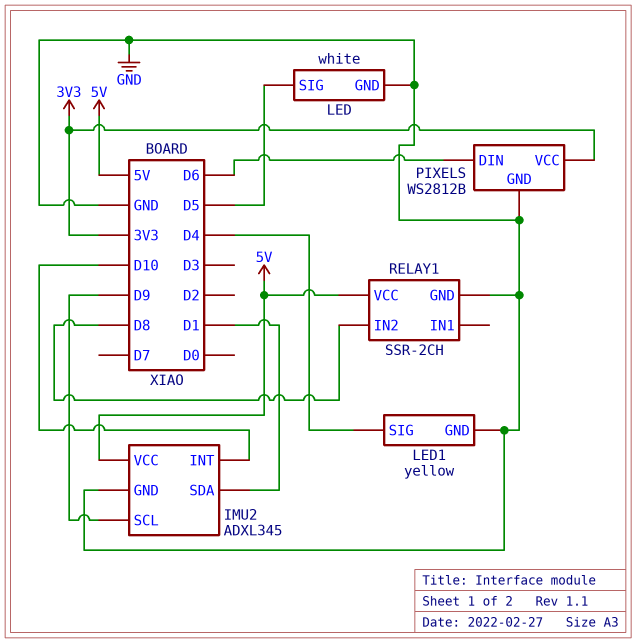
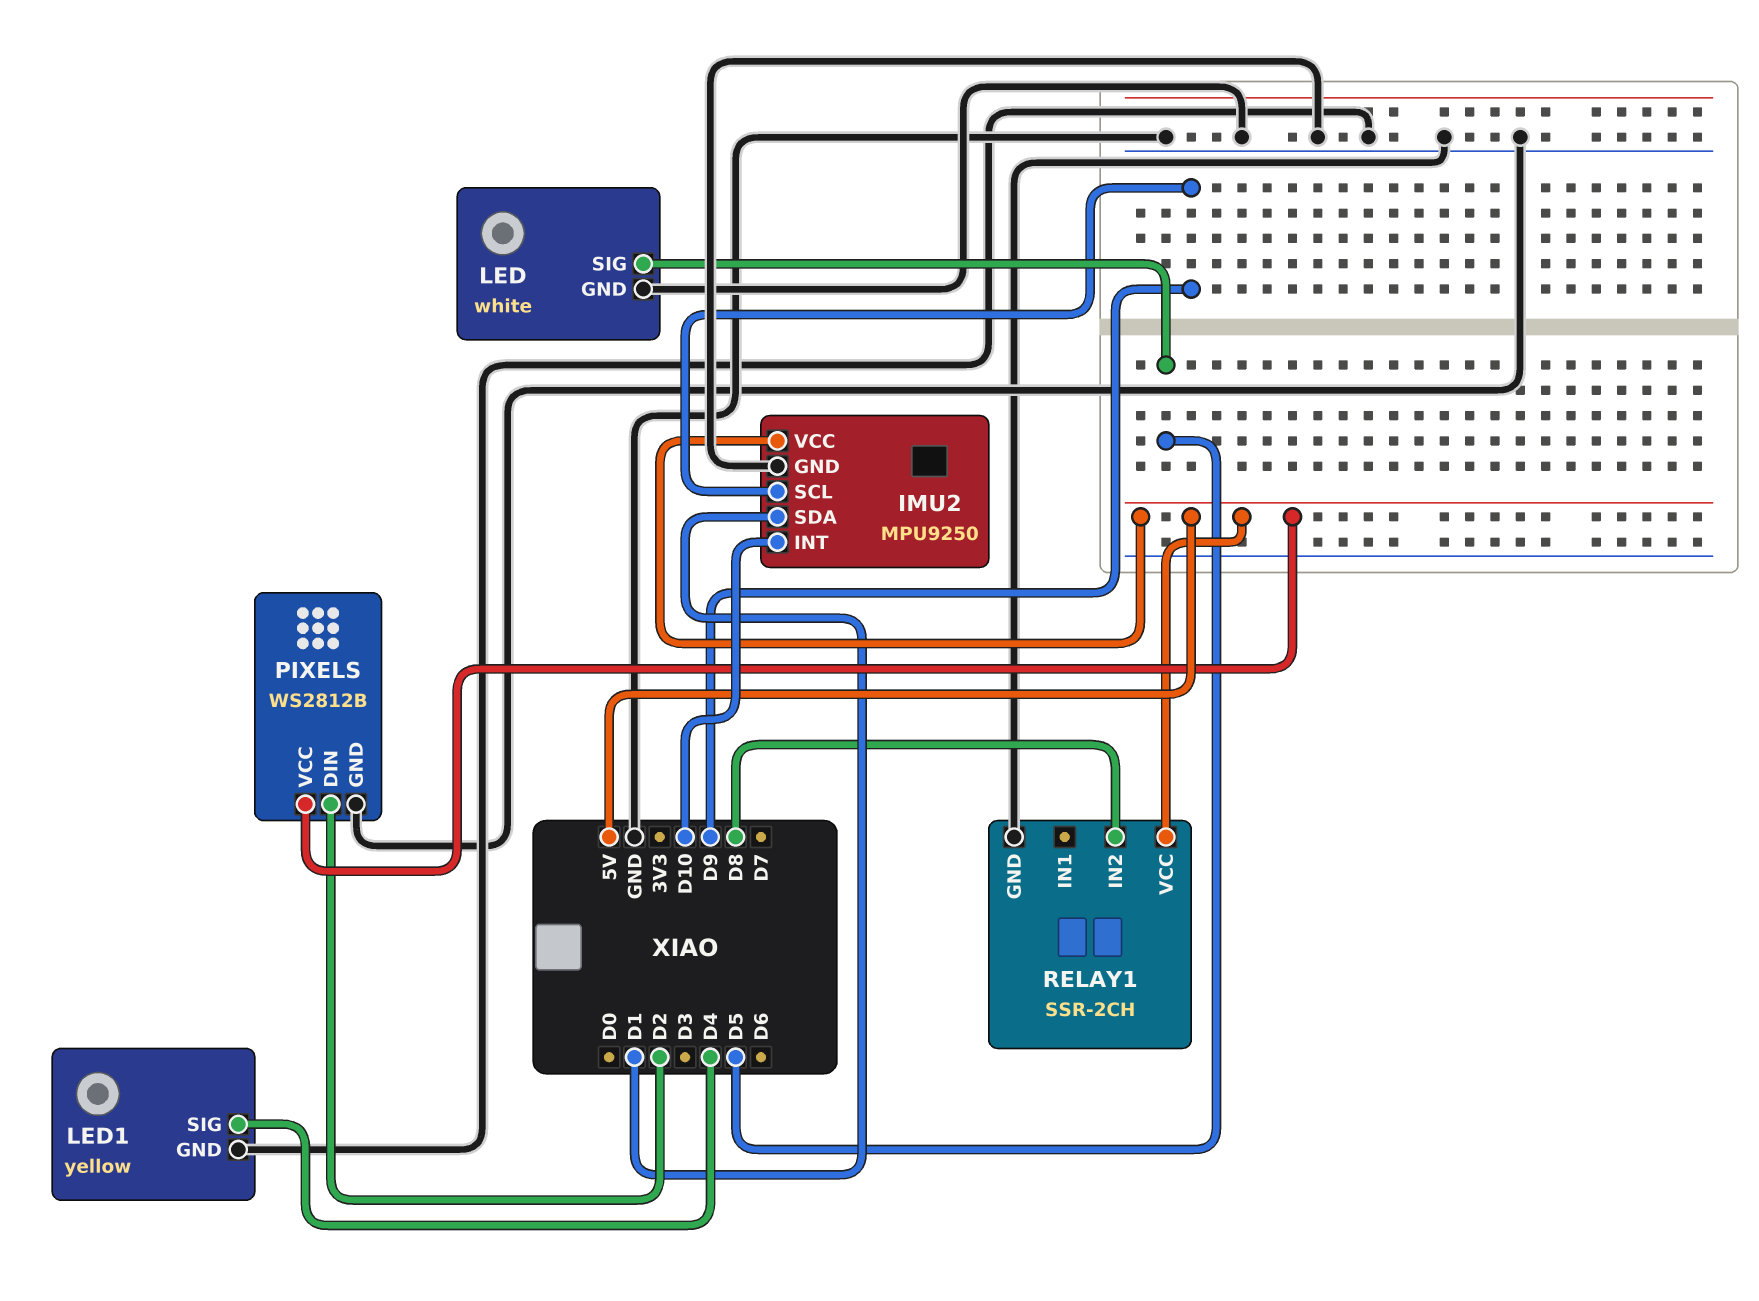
IMU2: ADXL345 -> MPU9250
PIXELS pin DIN: D6 -> D2
PIXELS pin VCC: 3V3 -> 5V

